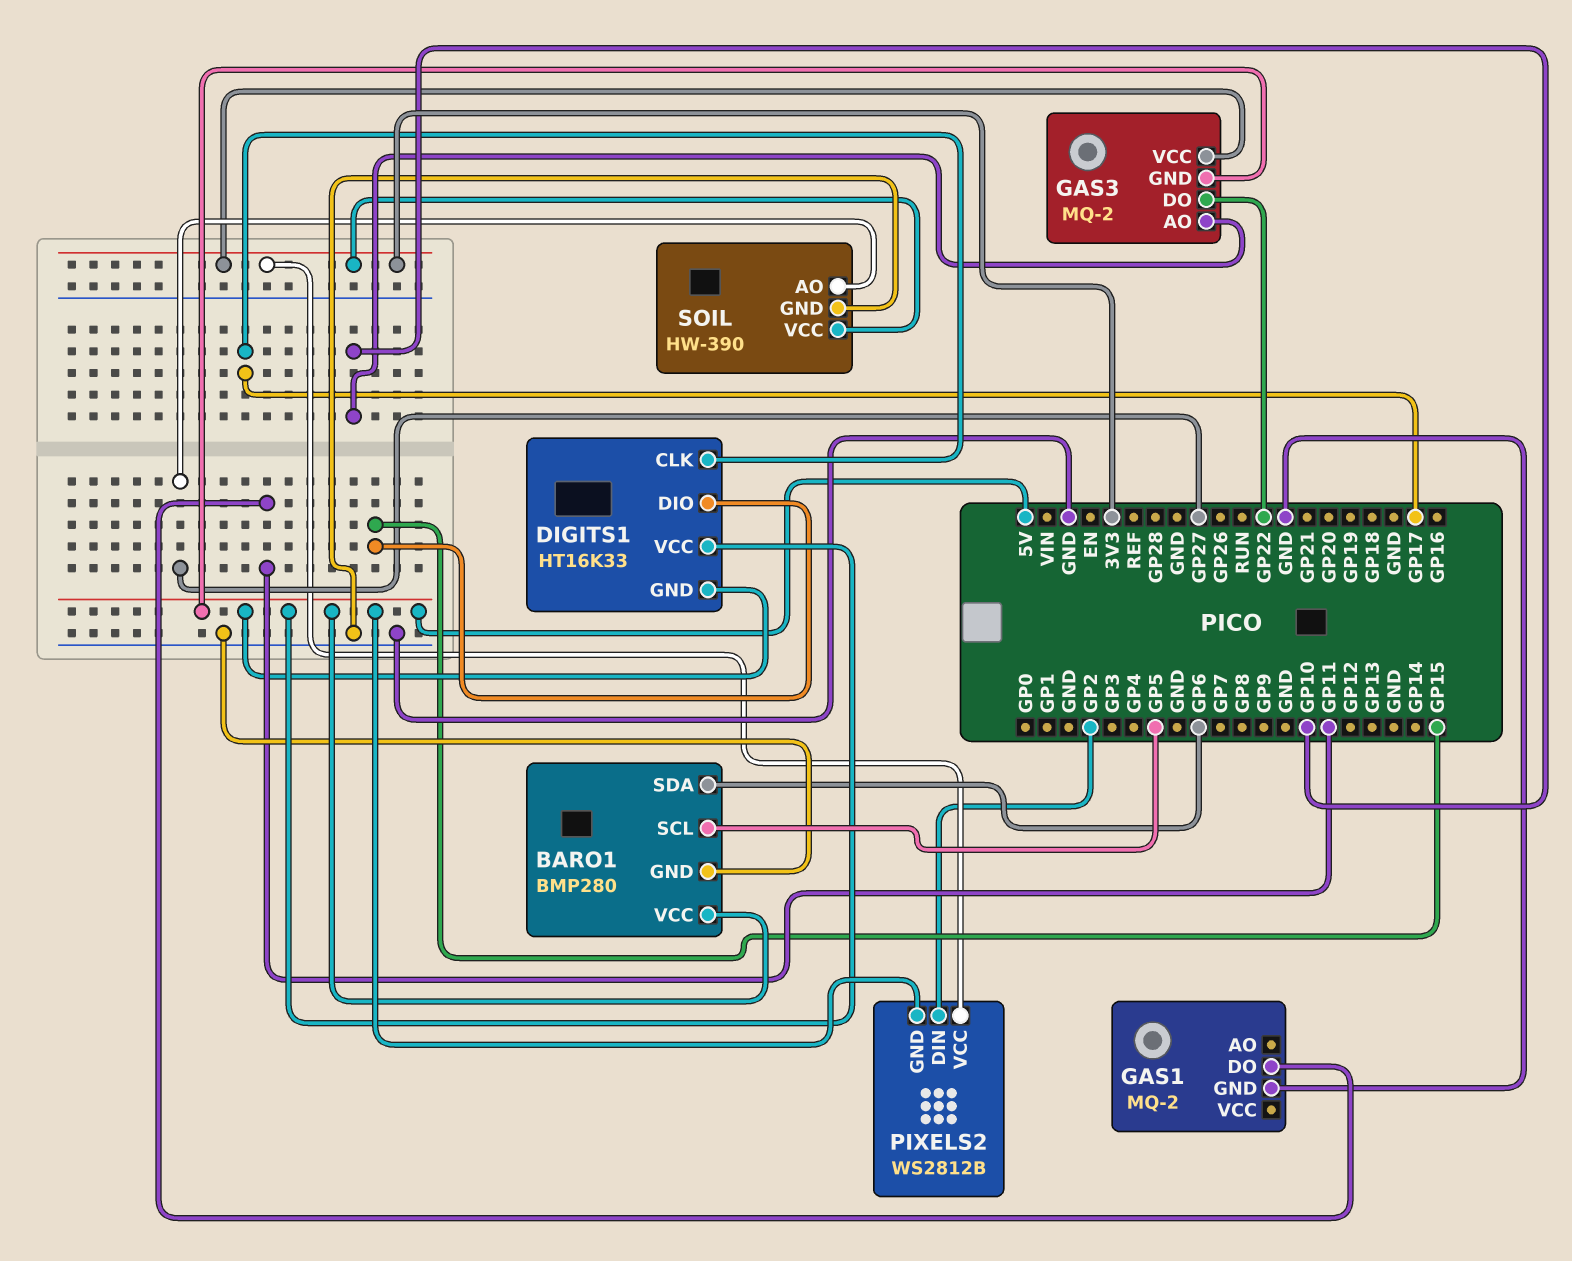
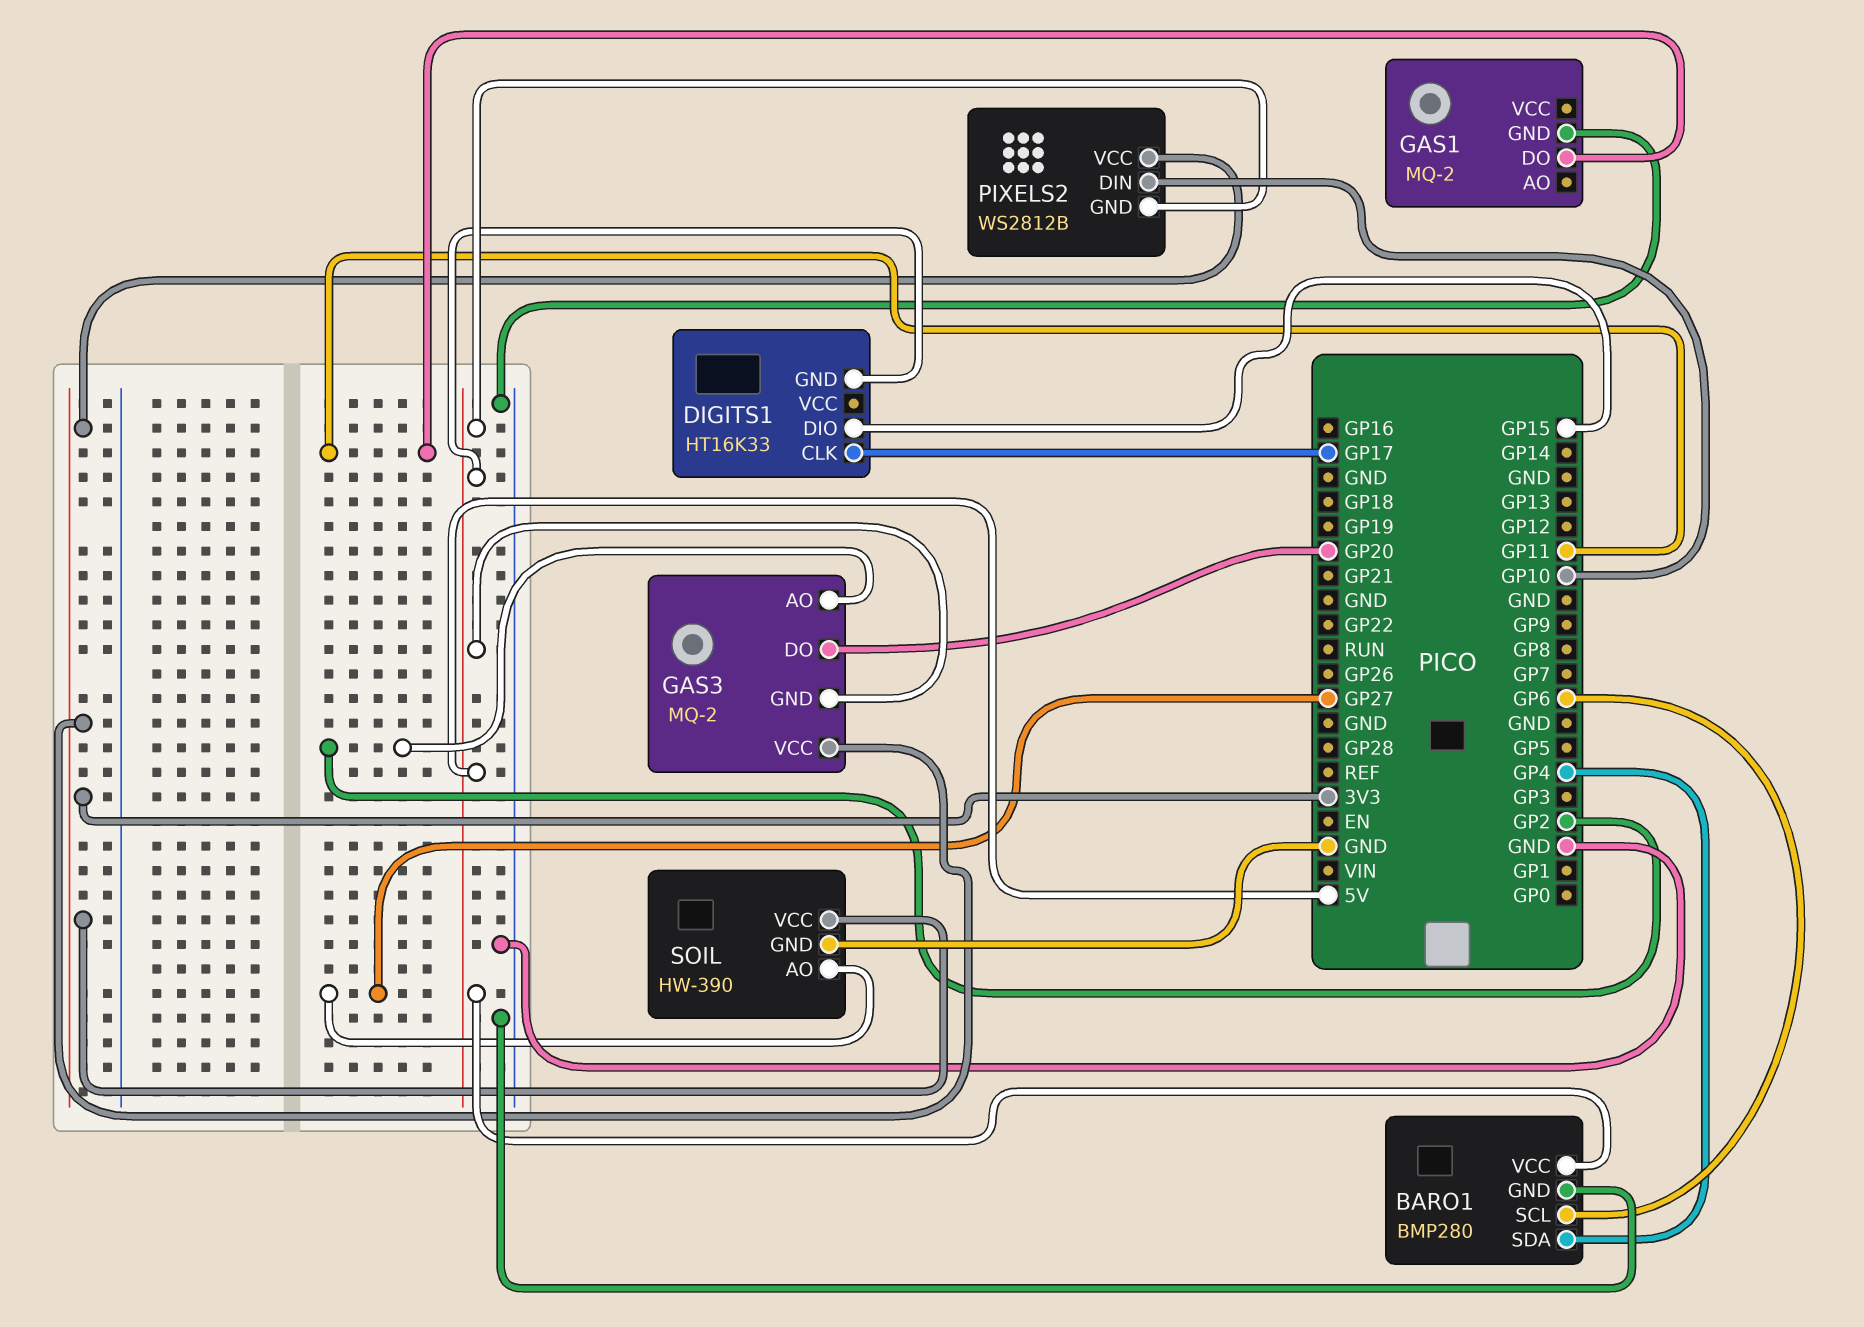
BARO1 pin SCL: GP5 -> GP6
BARO1 pin SDA: GP6 -> GP4
DIGITS1 pin VCC: 5V -> none
GAS3 pin AO: GP10 -> GP2
GAS3 pin DO: GP22 -> GP20
PIXELS2 pin DIN: GP2 -> GP10

